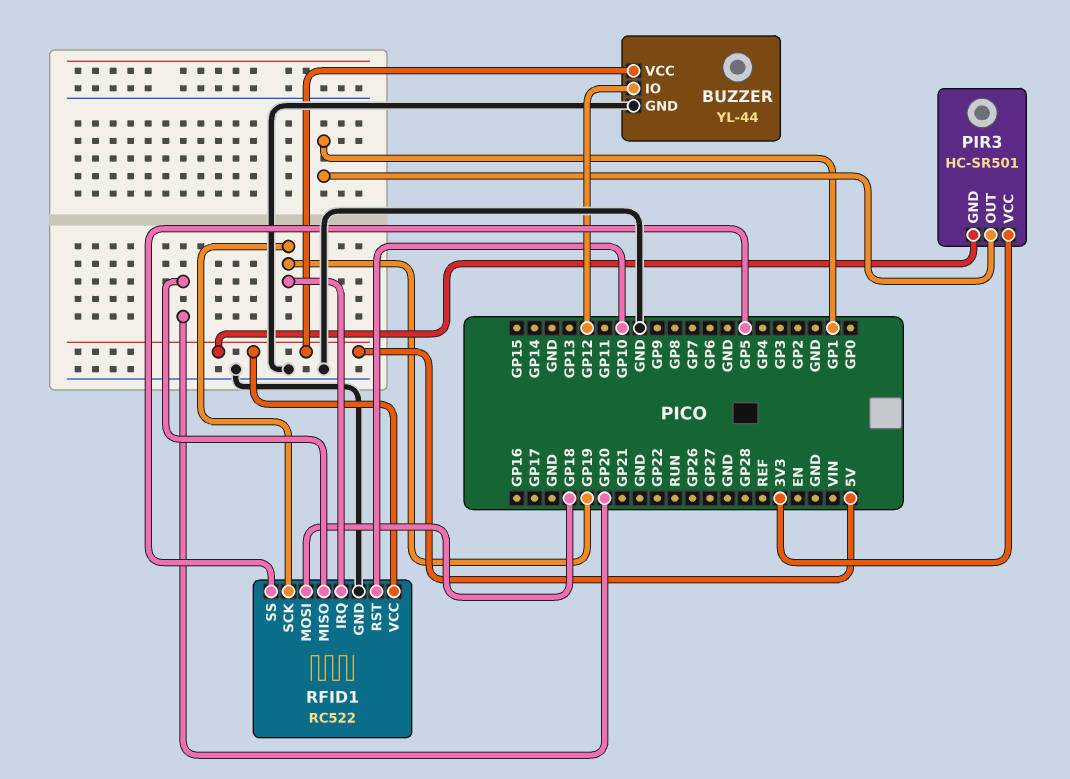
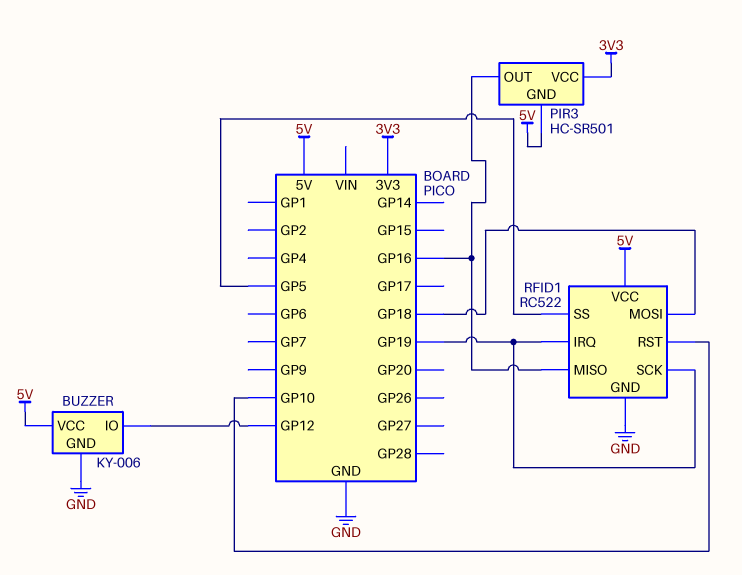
BUZZER: YL-44 -> KY-006
PIR3 pin OUT: GP1 -> GP16
RFID1 pin MISO: GP20 -> GP16

